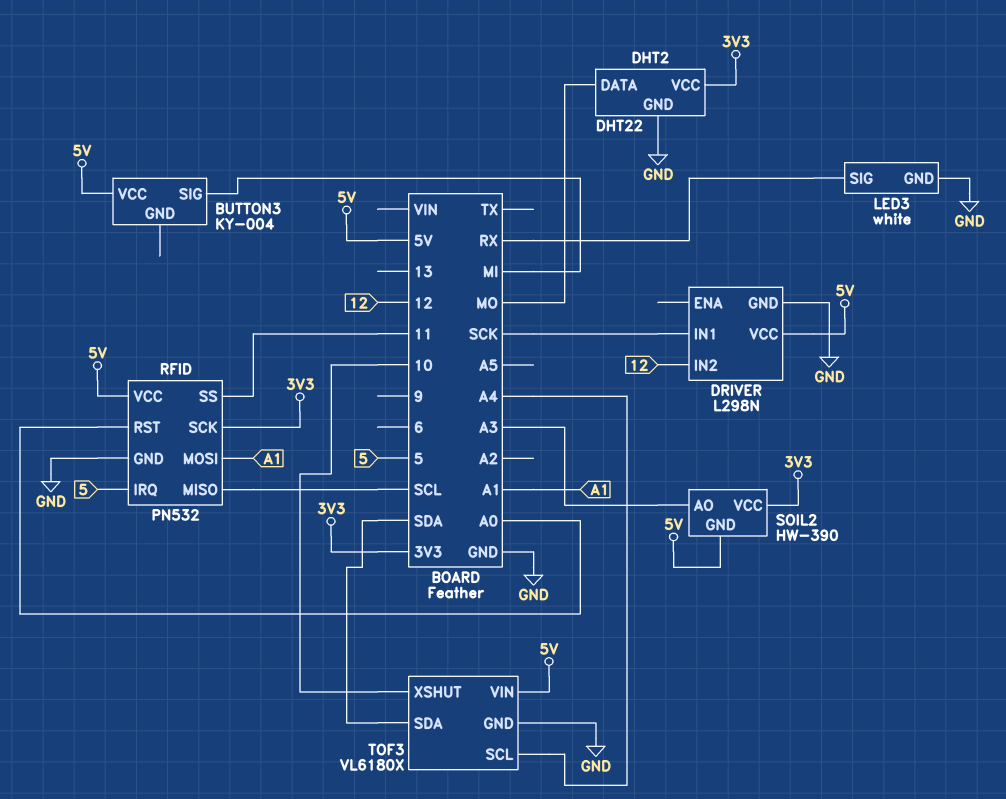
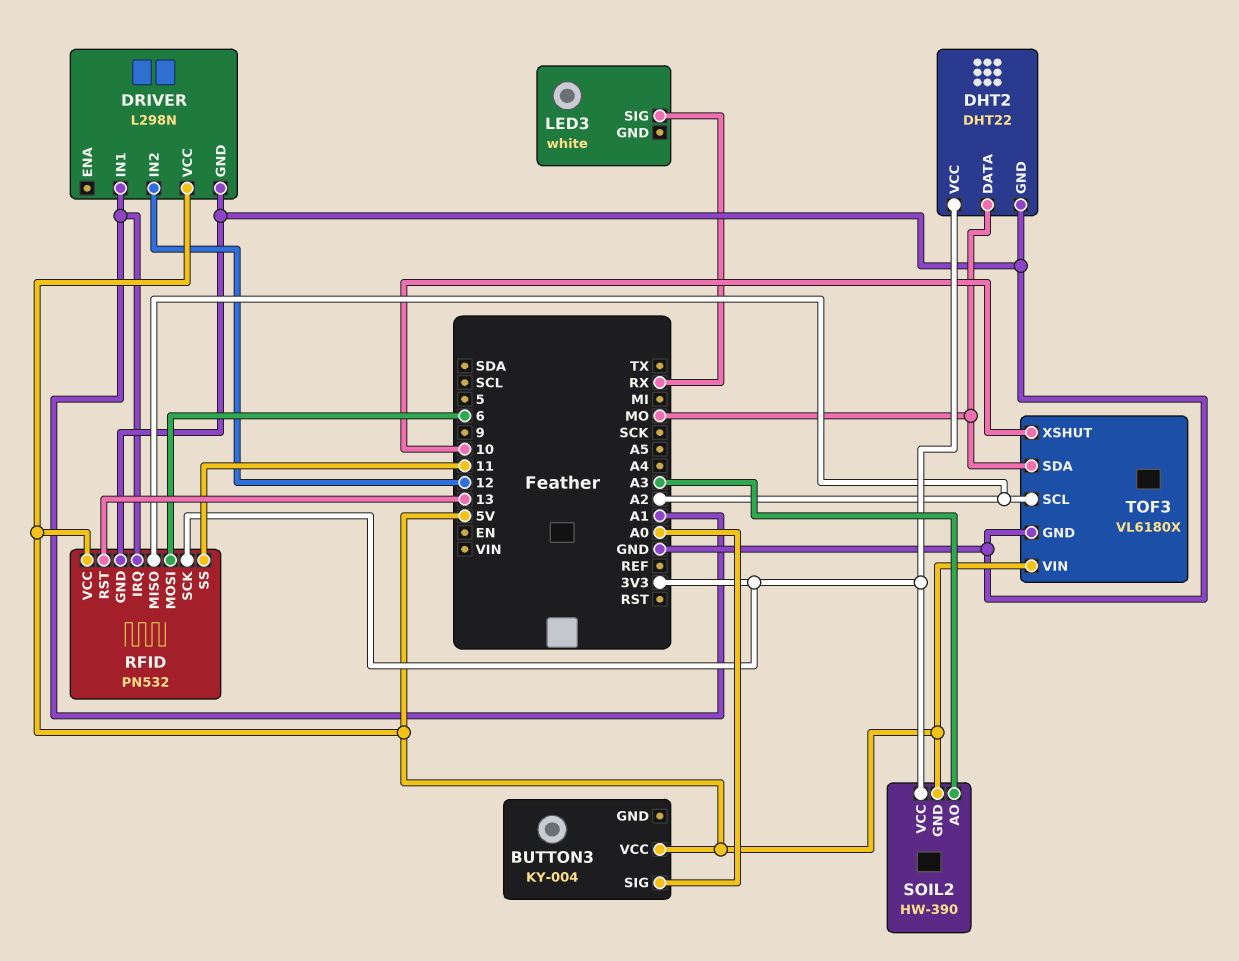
BUTTON3 pin SIG: MI -> A0
DRIVER pin IN1: SCK -> A1
LED3 pin GND: GND -> none
RFID pin IRQ: 5 -> A1
RFID pin MISO: SCL -> A2
RFID pin MOSI: A1 -> 6
RFID pin RST: A0 -> 13
TOF3 pin SCL: A4 -> A2
TOF3 pin SDA: SDA -> MO

